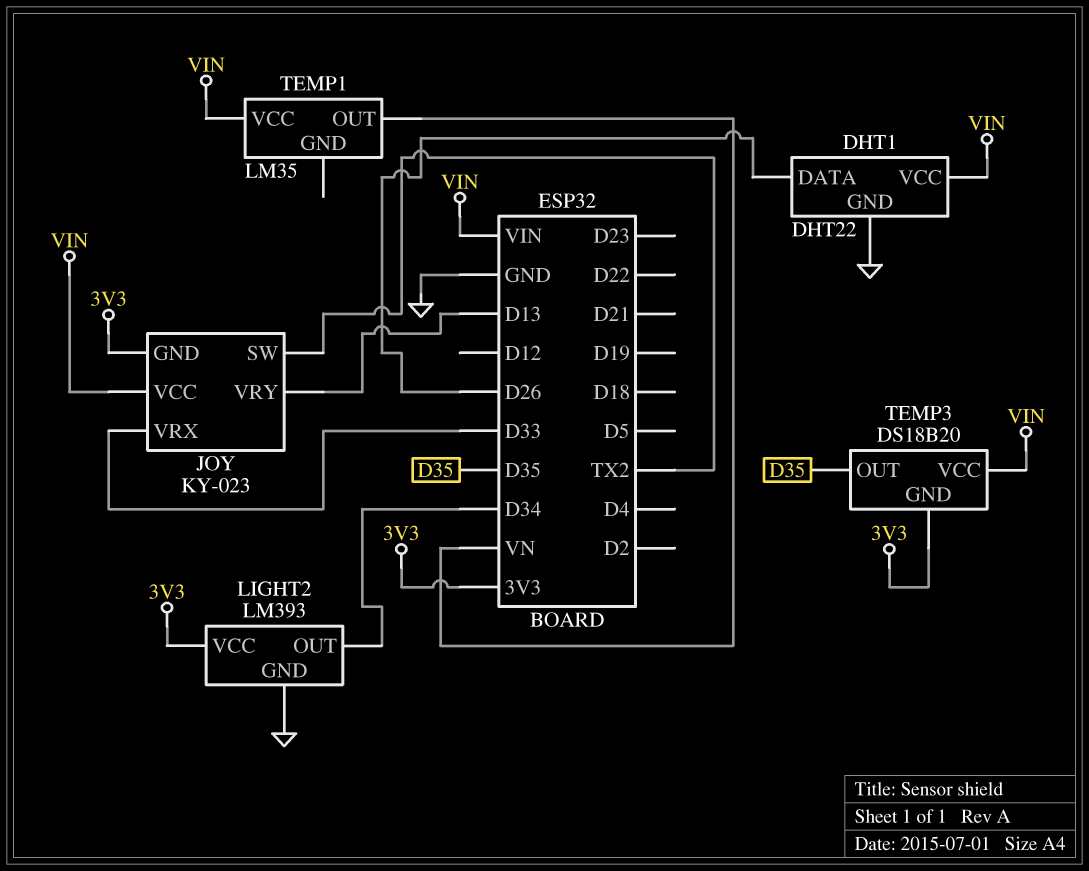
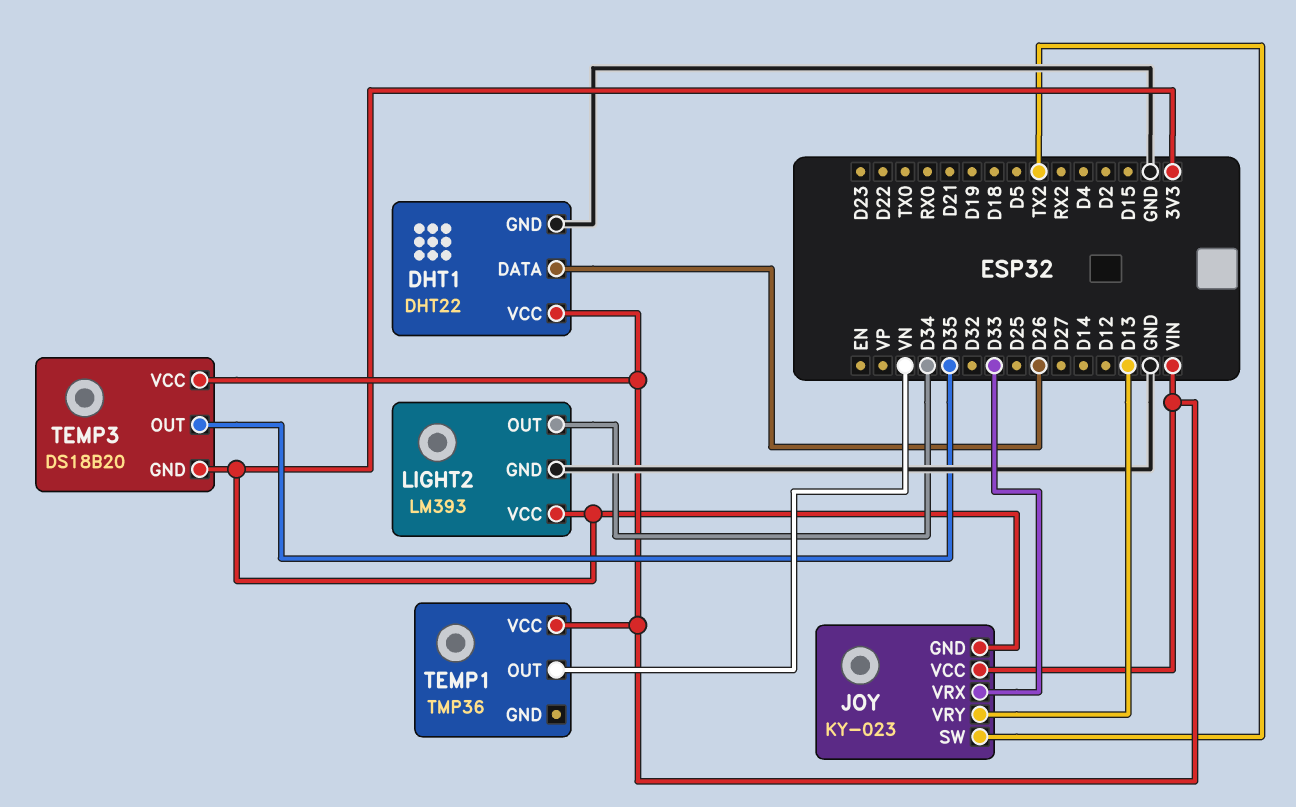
TEMP1: LM35 -> TMP36

